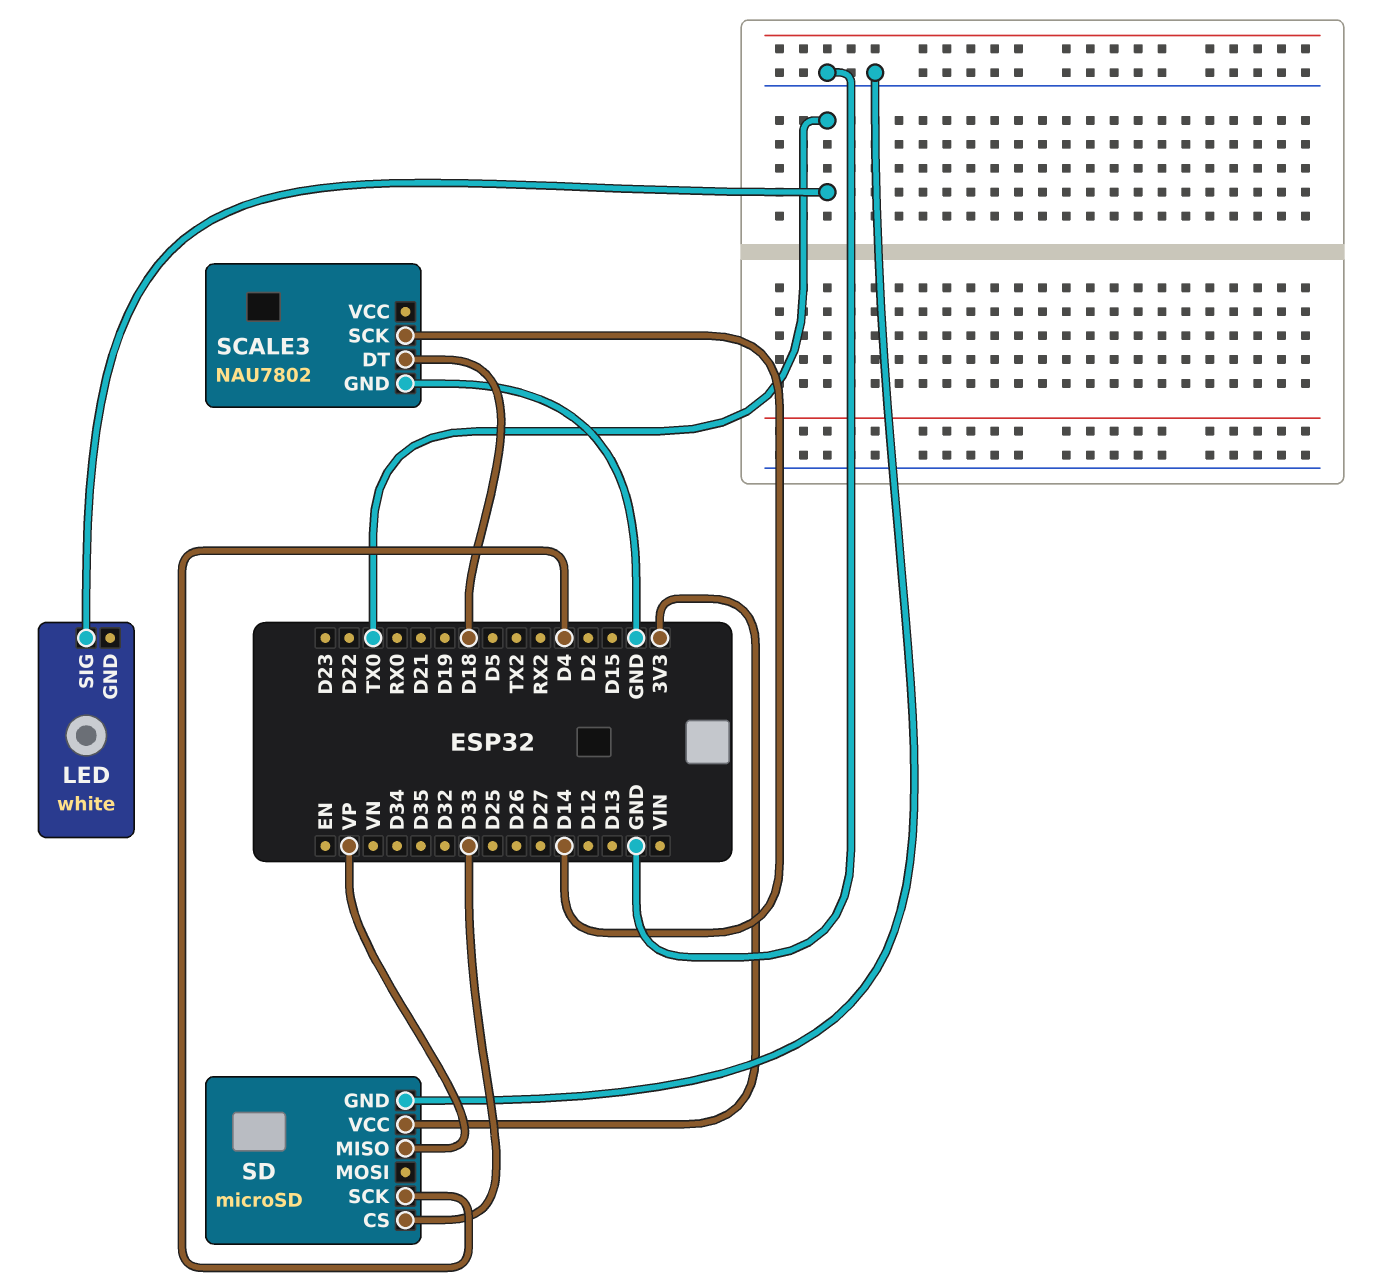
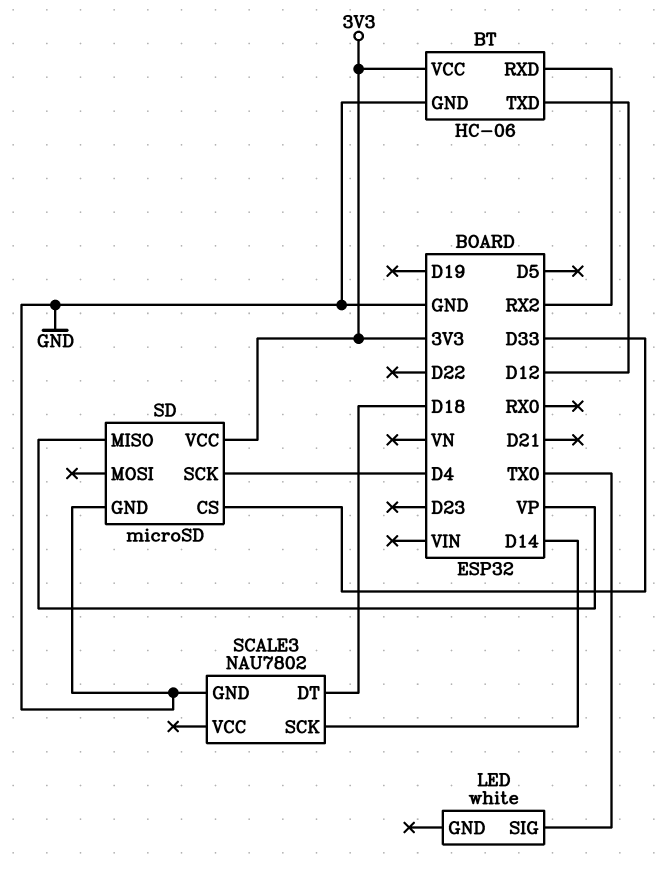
BT: none -> HC-06
BT pin GND: none -> GND
BT pin RXD: none -> RX2
BT pin TXD: none -> D12
BT pin VCC: none -> 3V3

